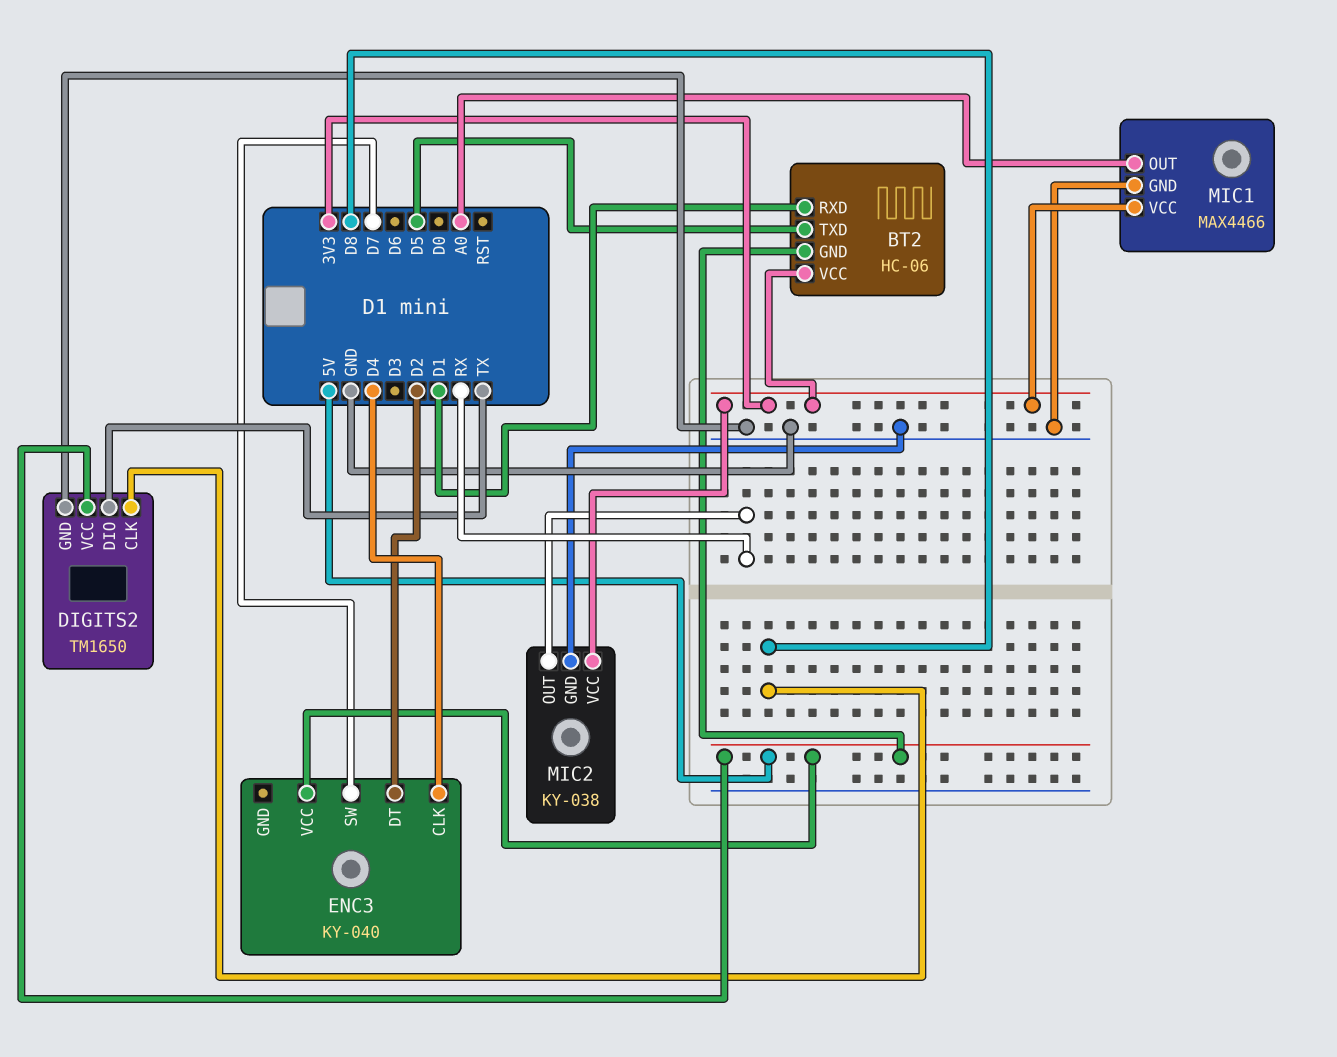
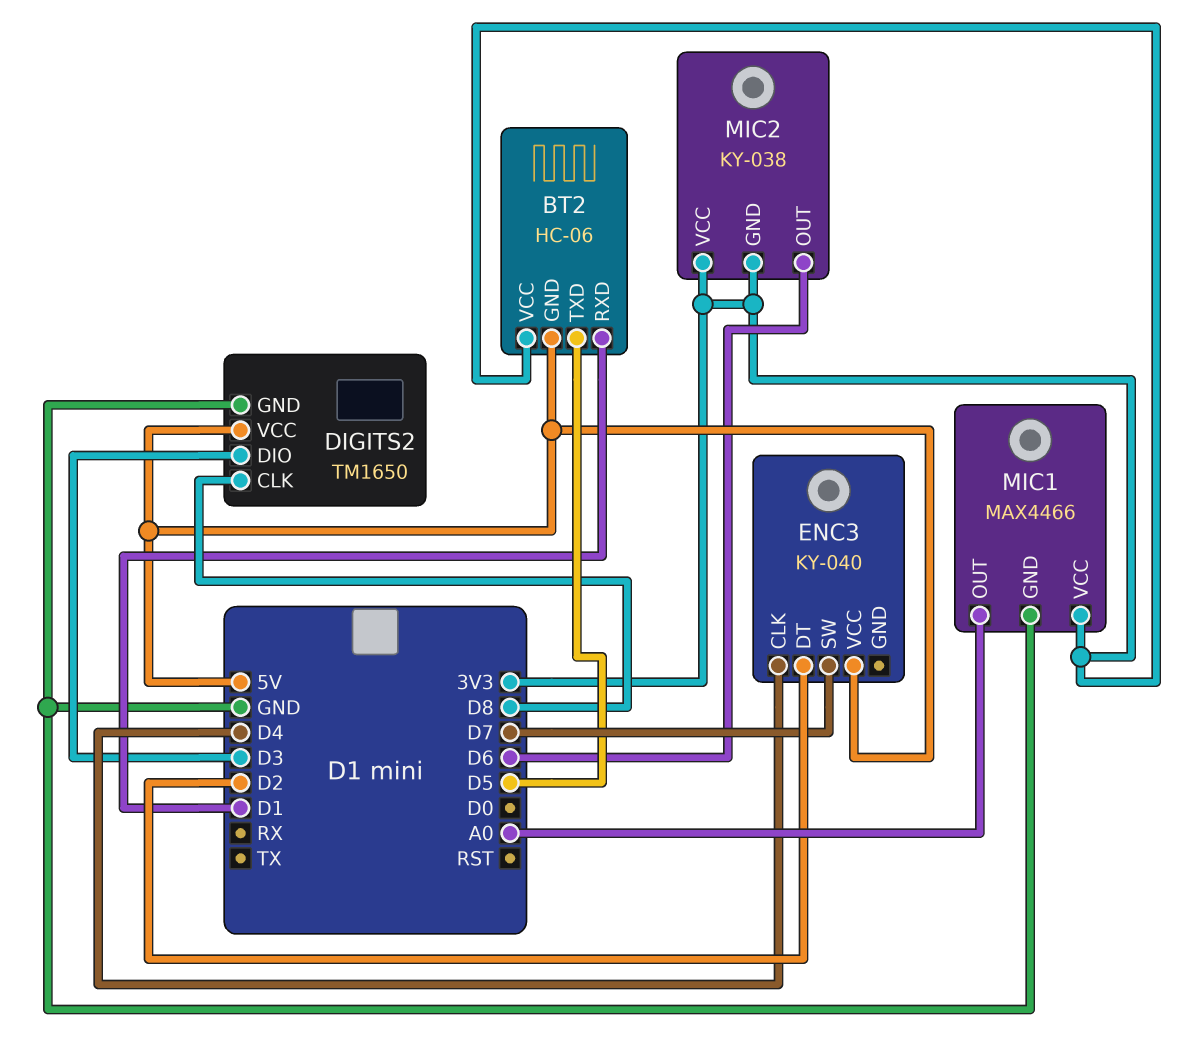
DIGITS2 pin DIO: TX -> D3
MIC2 pin GND: GND -> 3V3
MIC2 pin OUT: RX -> D6

